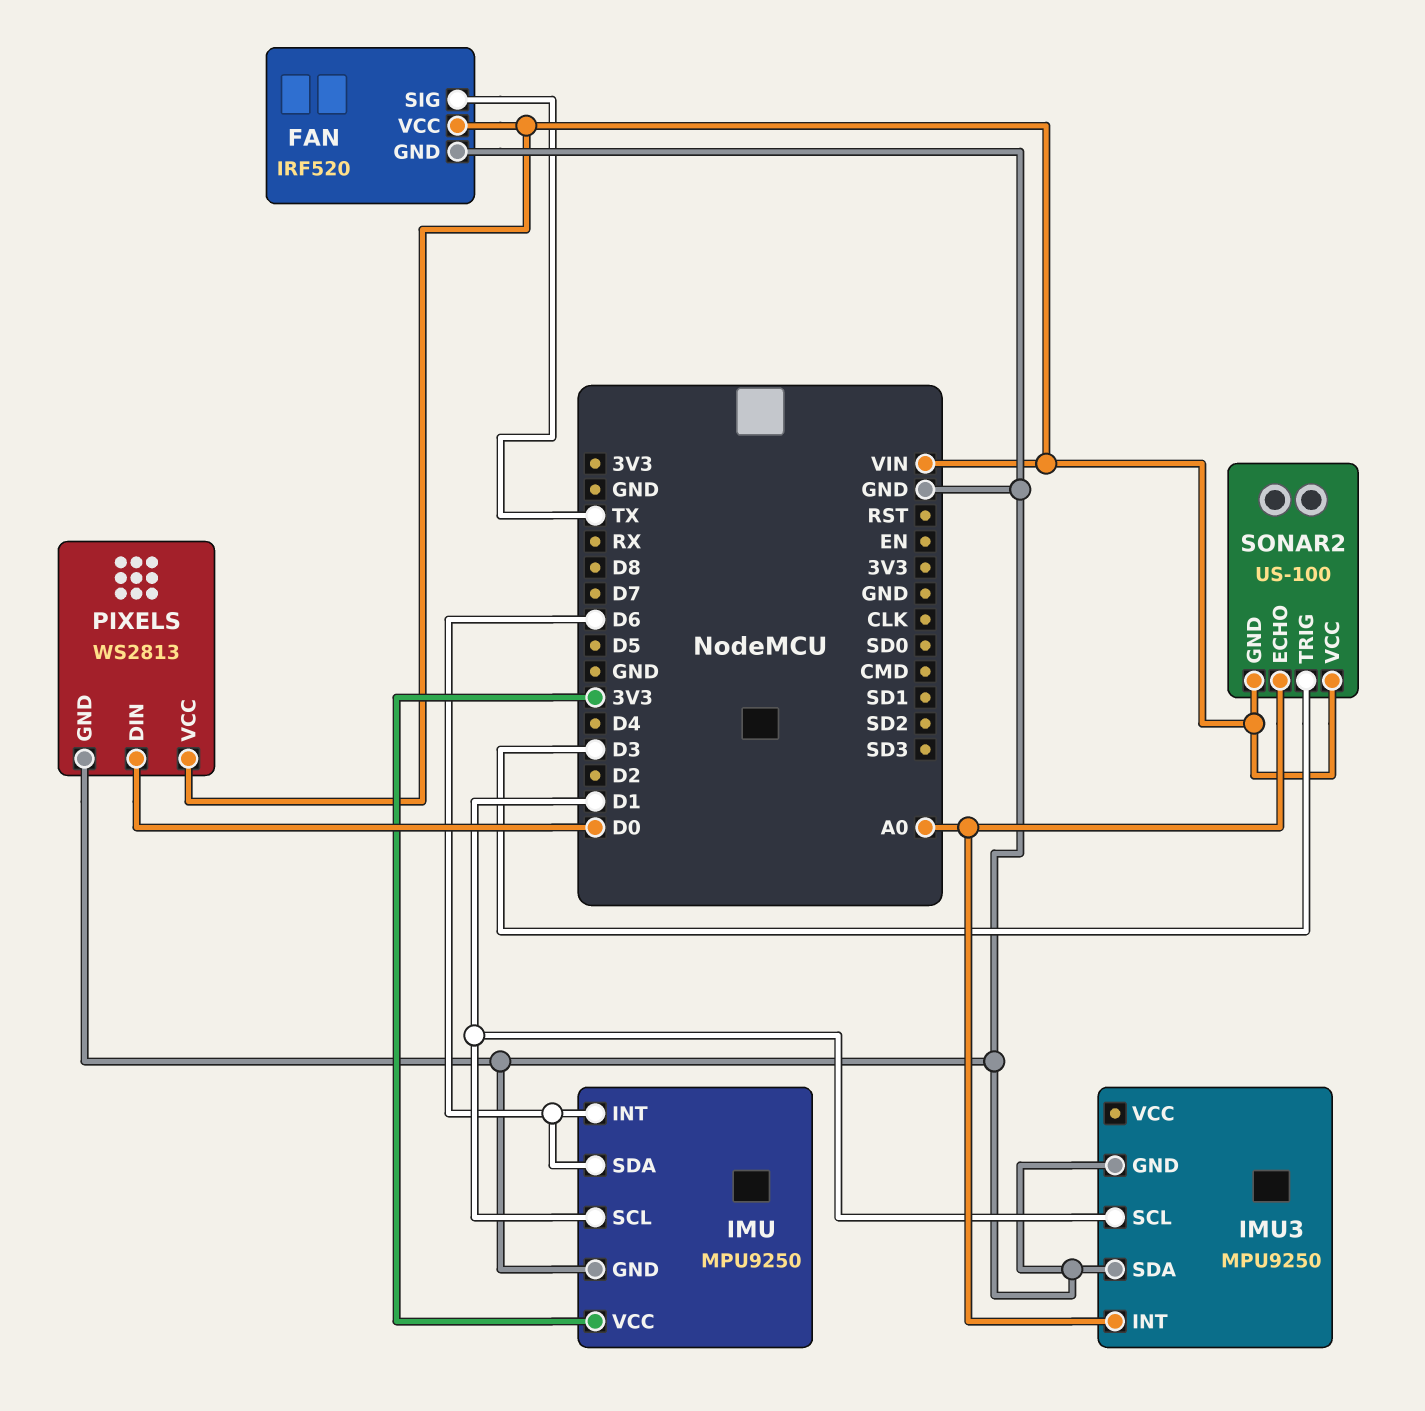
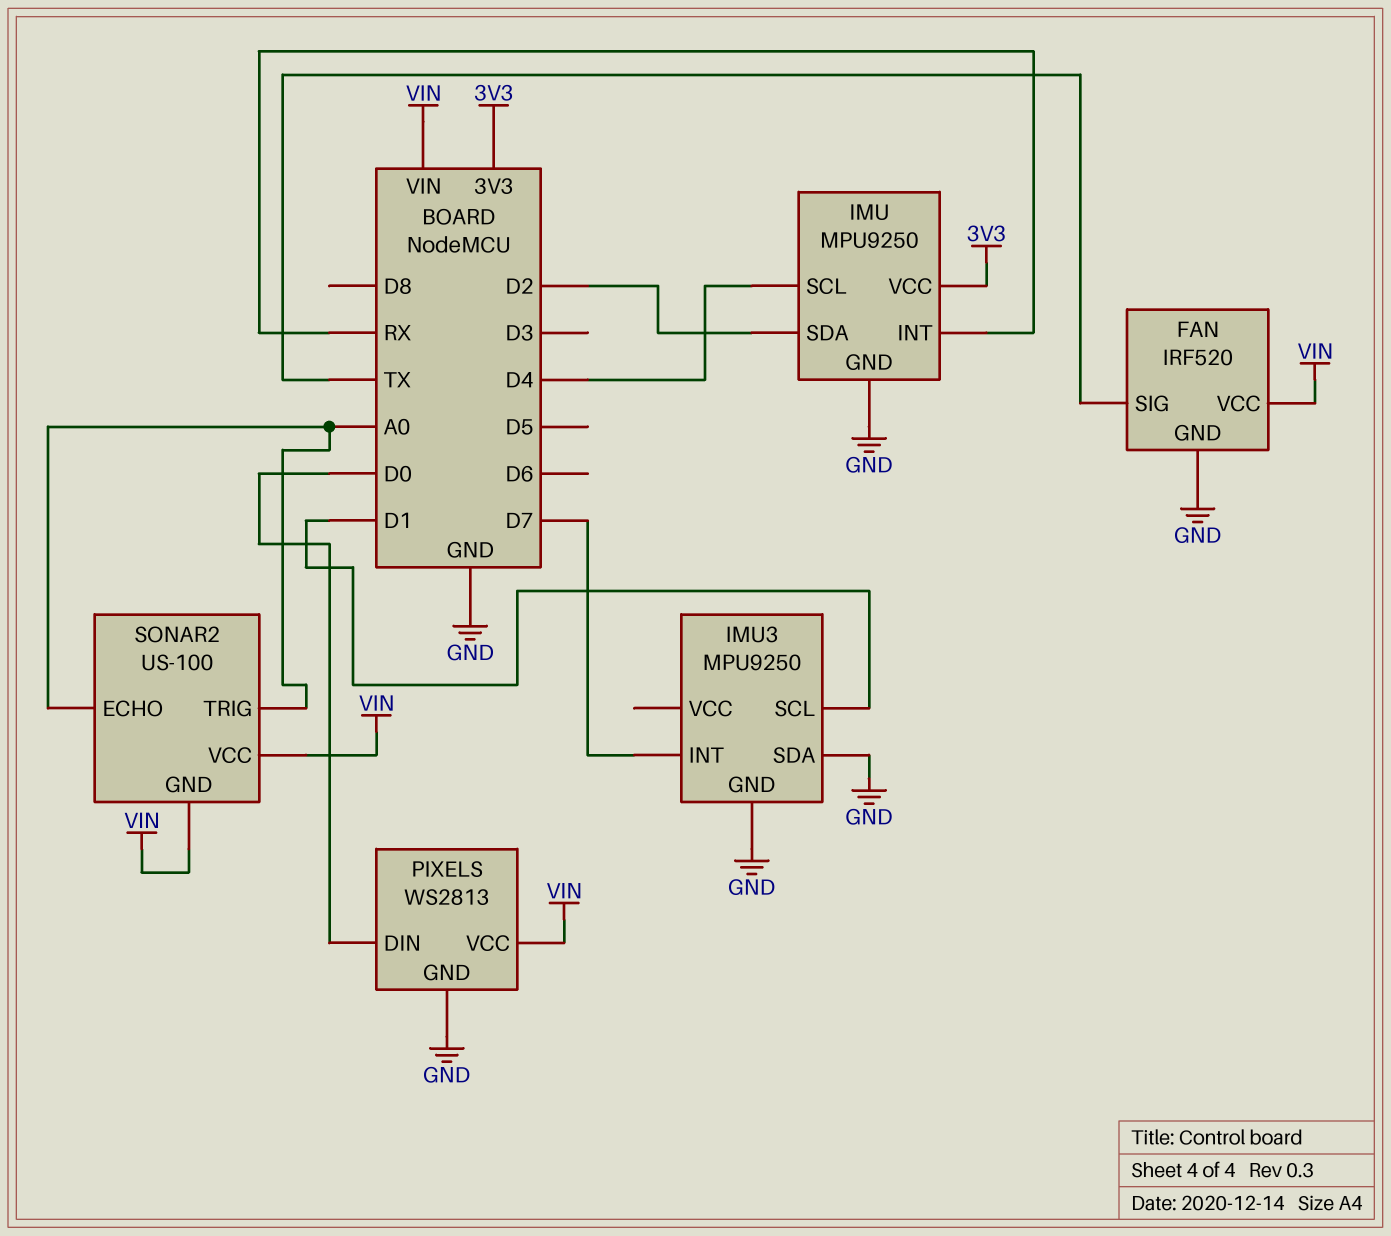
IMU pin INT: D6 -> RX
IMU pin SCL: D1 -> D4
IMU pin SDA: D6 -> D2
IMU3 pin INT: A0 -> D7
SONAR2 pin TRIG: D3 -> A0

